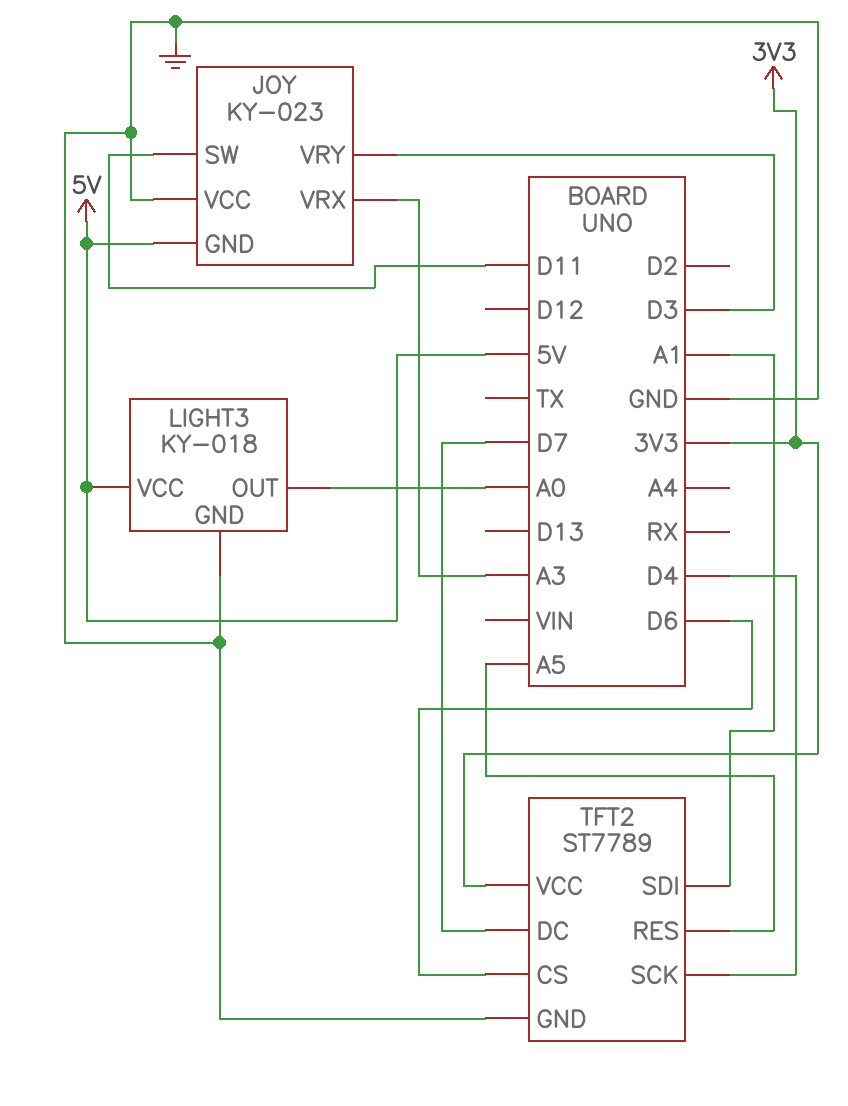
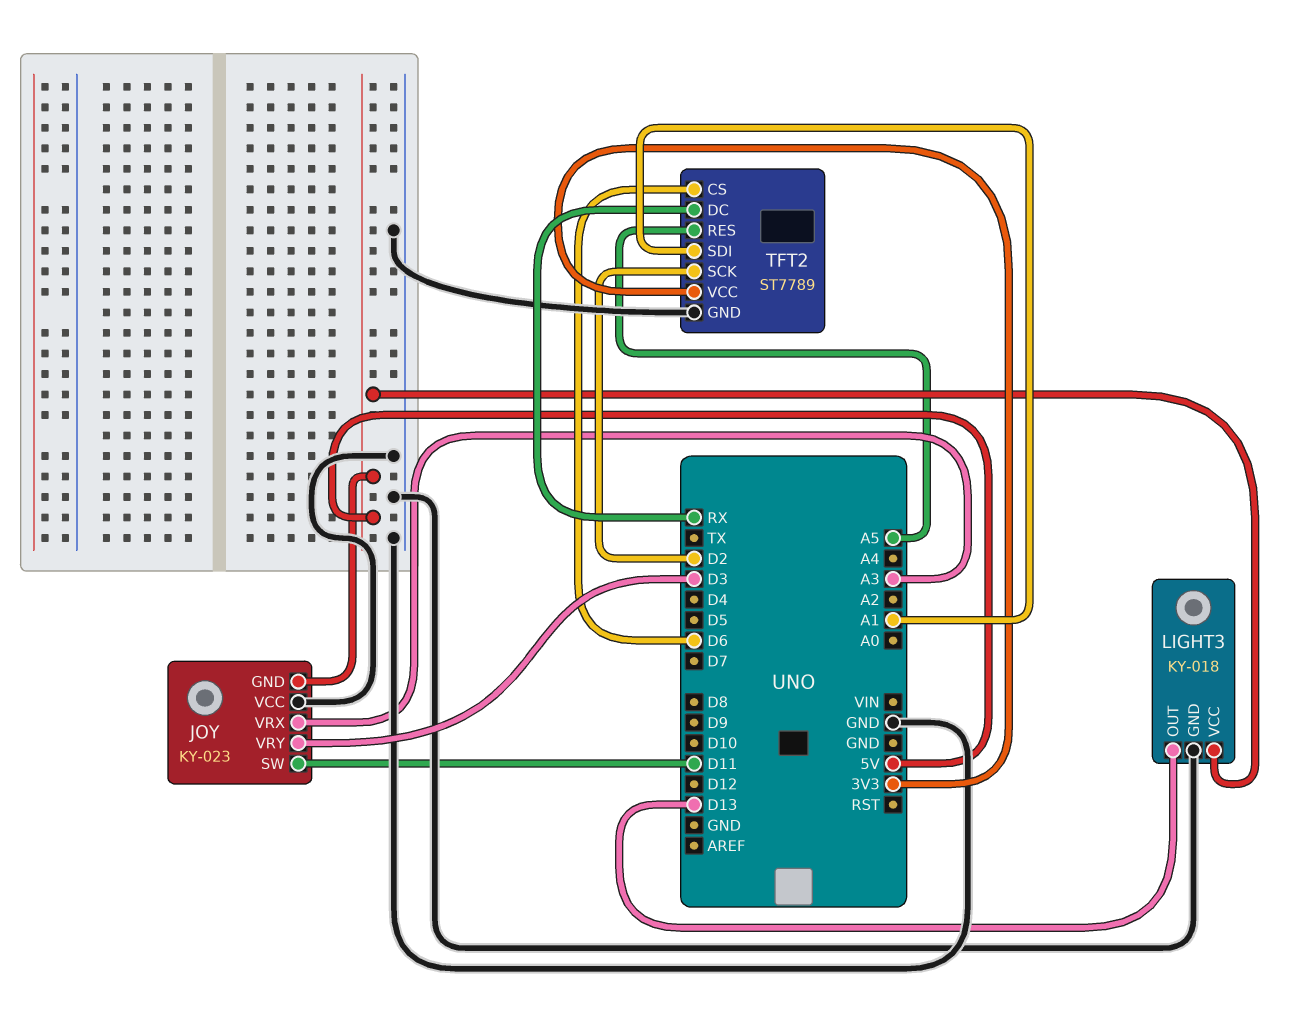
LIGHT3 pin OUT: A0 -> D13
TFT2 pin DC: D7 -> RX
TFT2 pin SCK: D4 -> D2

